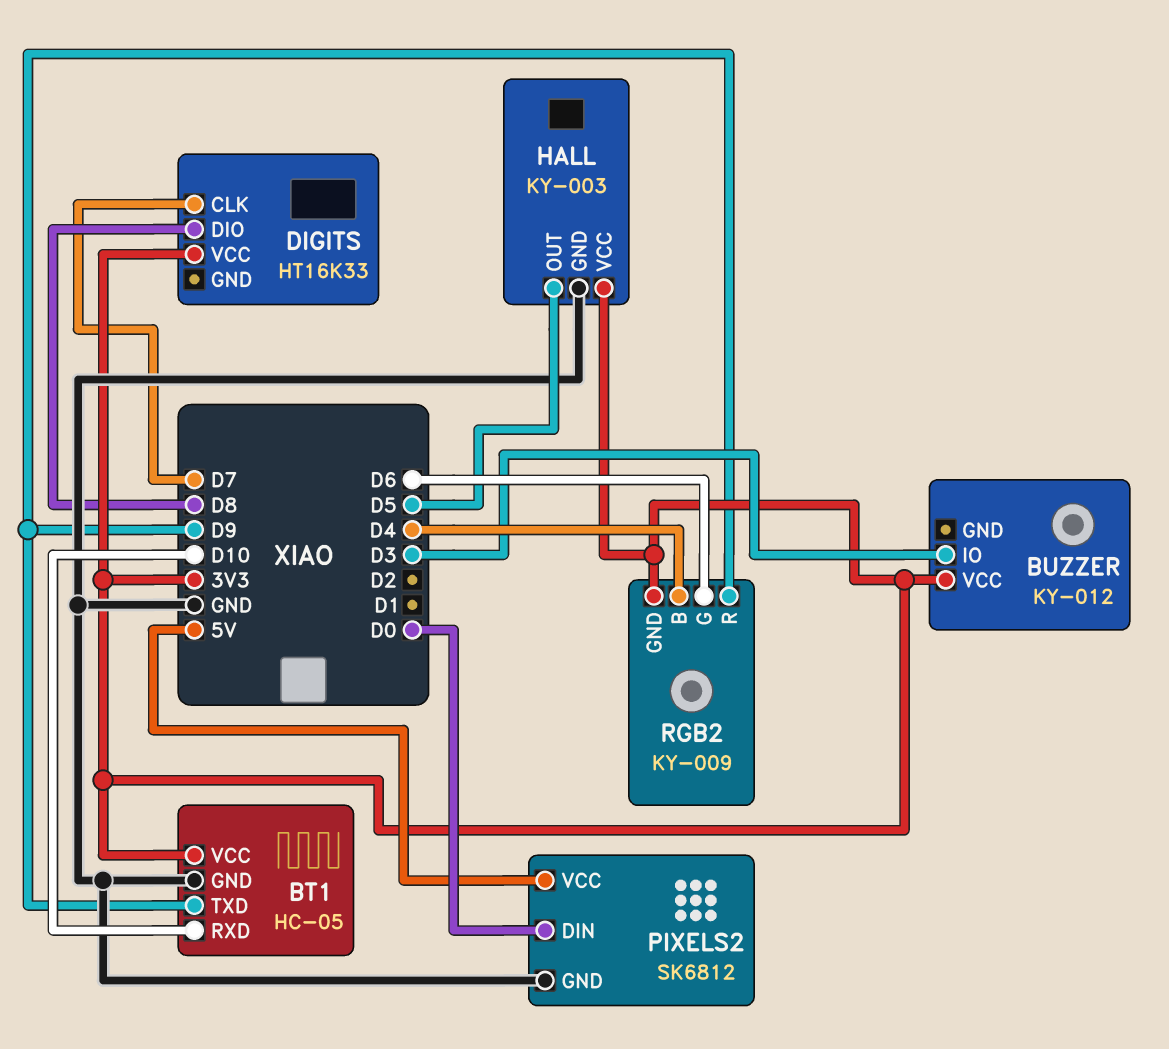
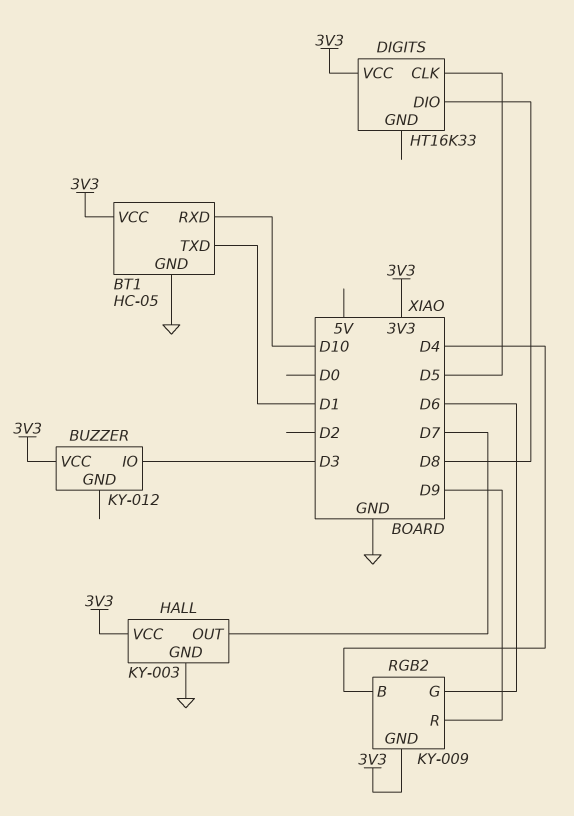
BT1 pin TXD: D9 -> D1
DIGITS pin CLK: D7 -> D5
HALL pin OUT: D5 -> D7
PIXELS2: SK6812 -> none
PIXELS2 pin DIN: D0 -> none
PIXELS2 pin GND: GND -> none
PIXELS2 pin VCC: 5V -> none

